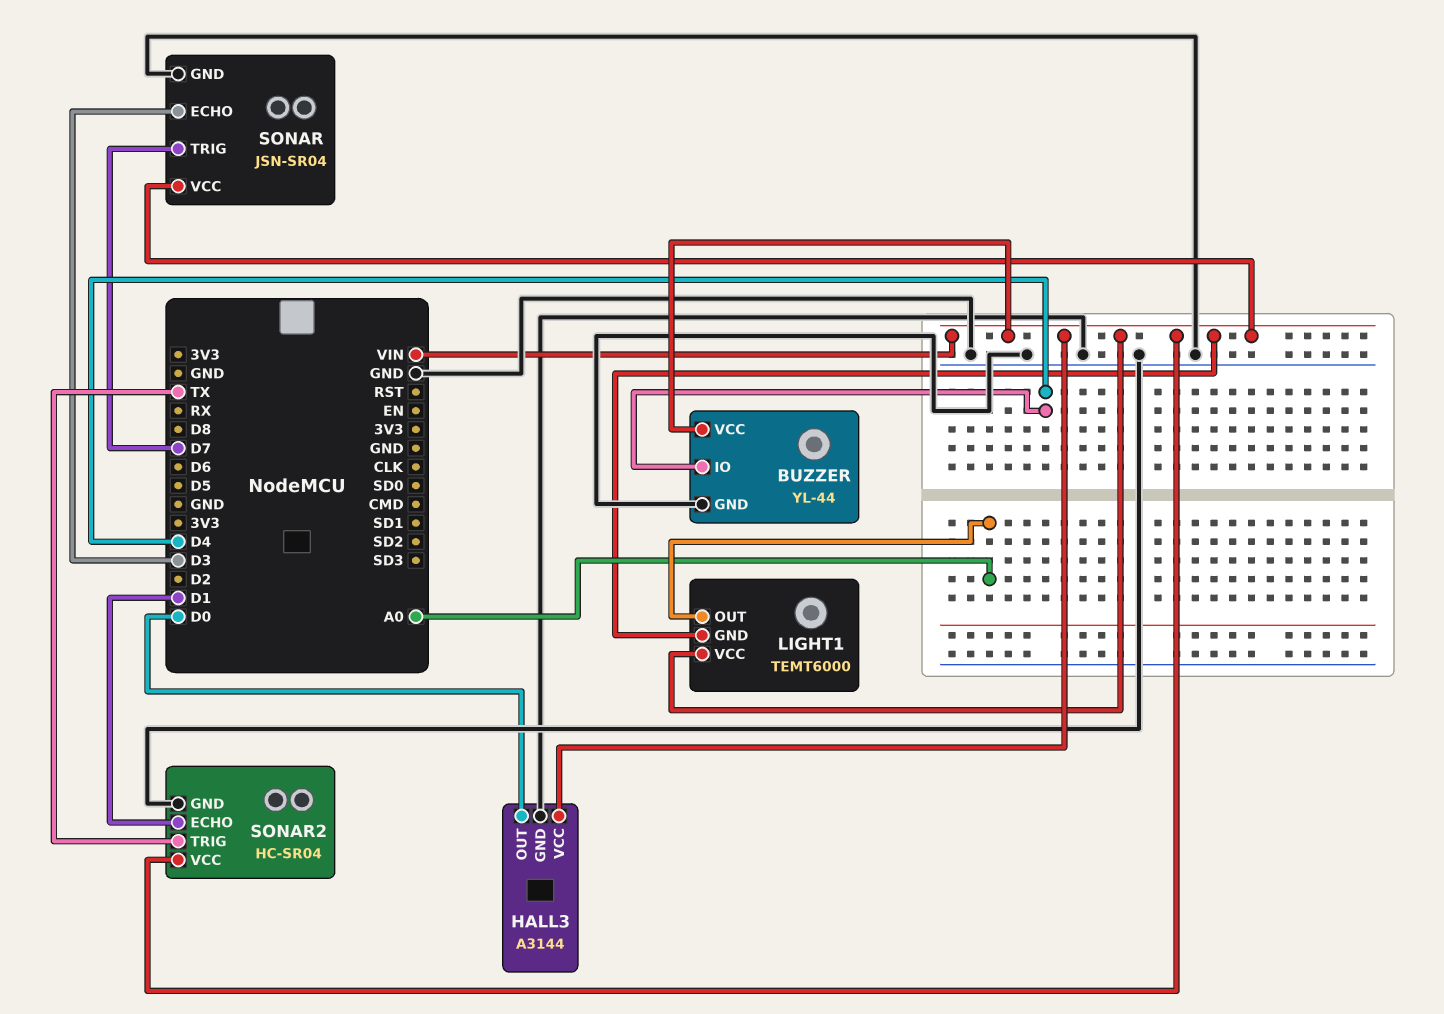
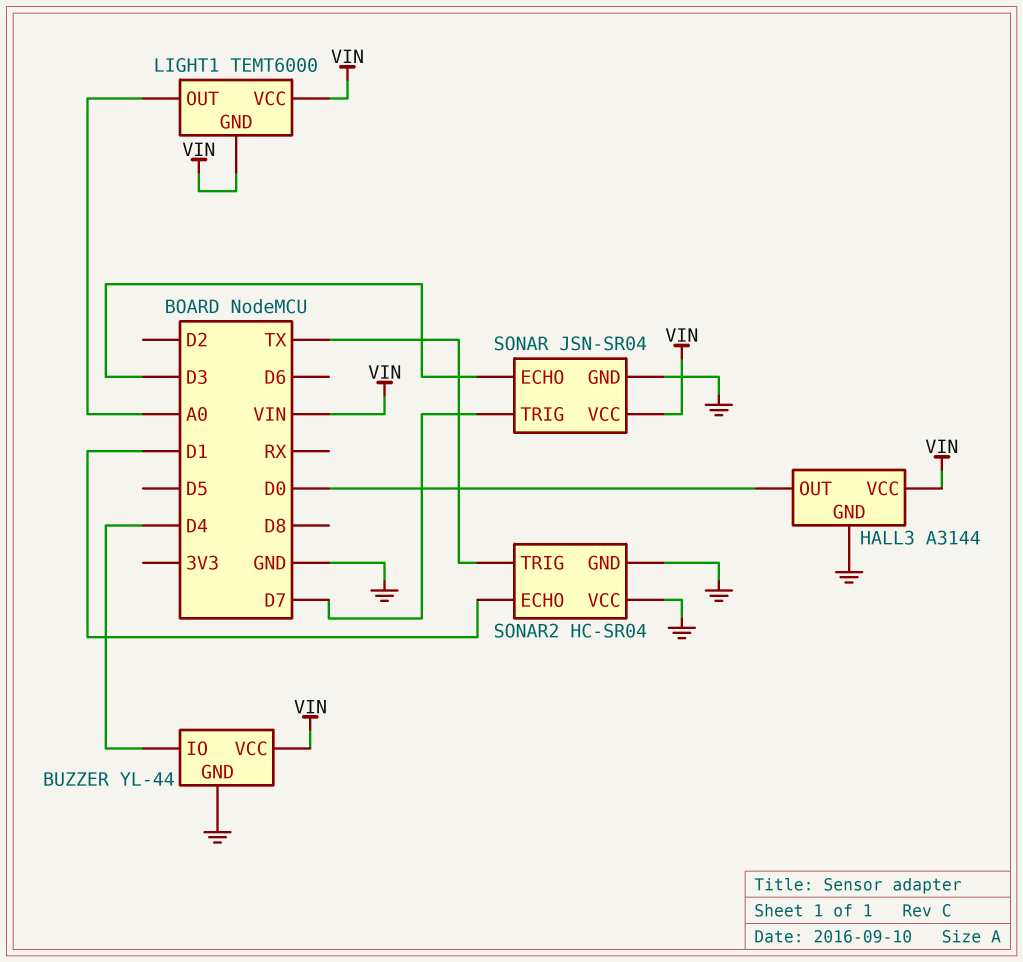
SONAR2 pin VCC: VIN -> GND

